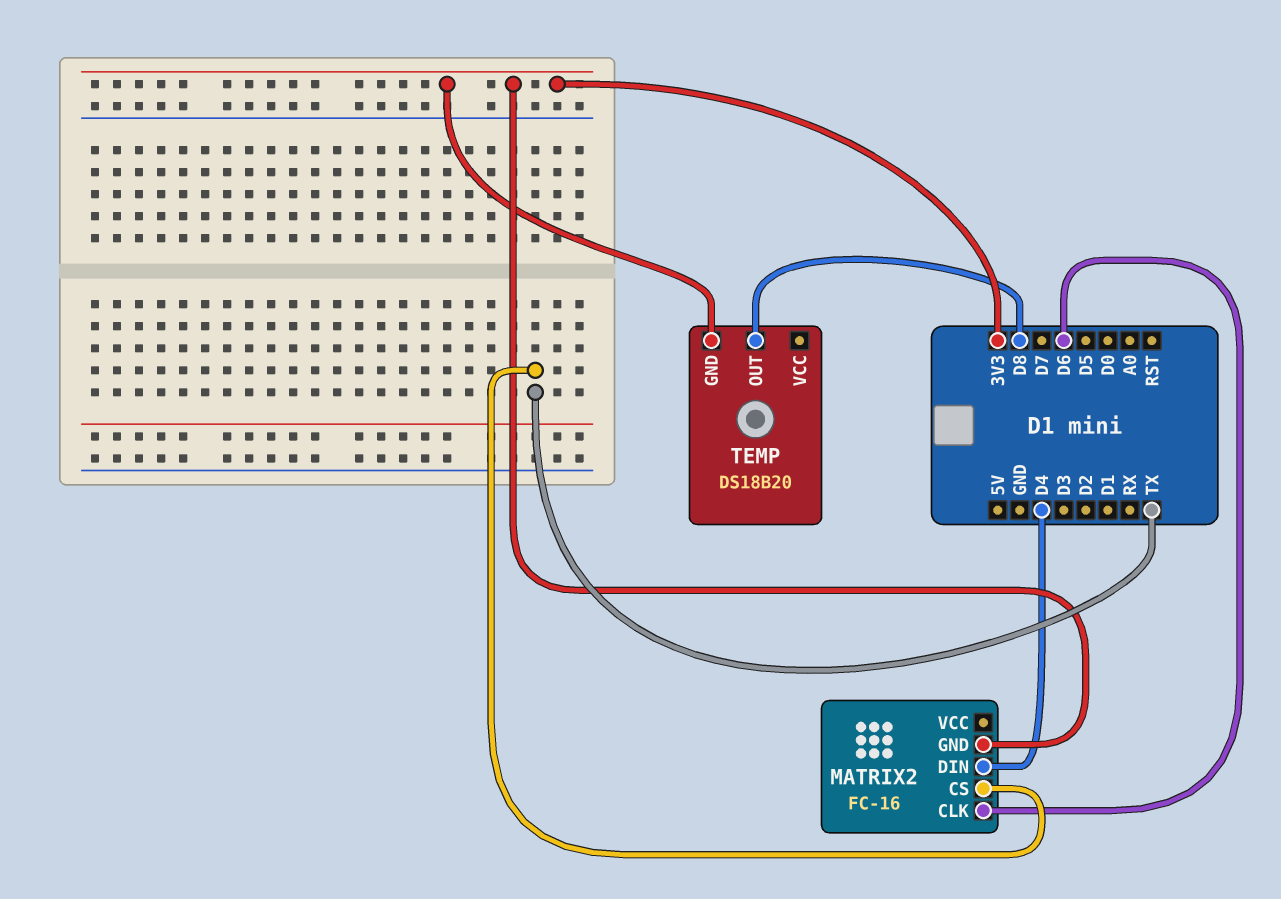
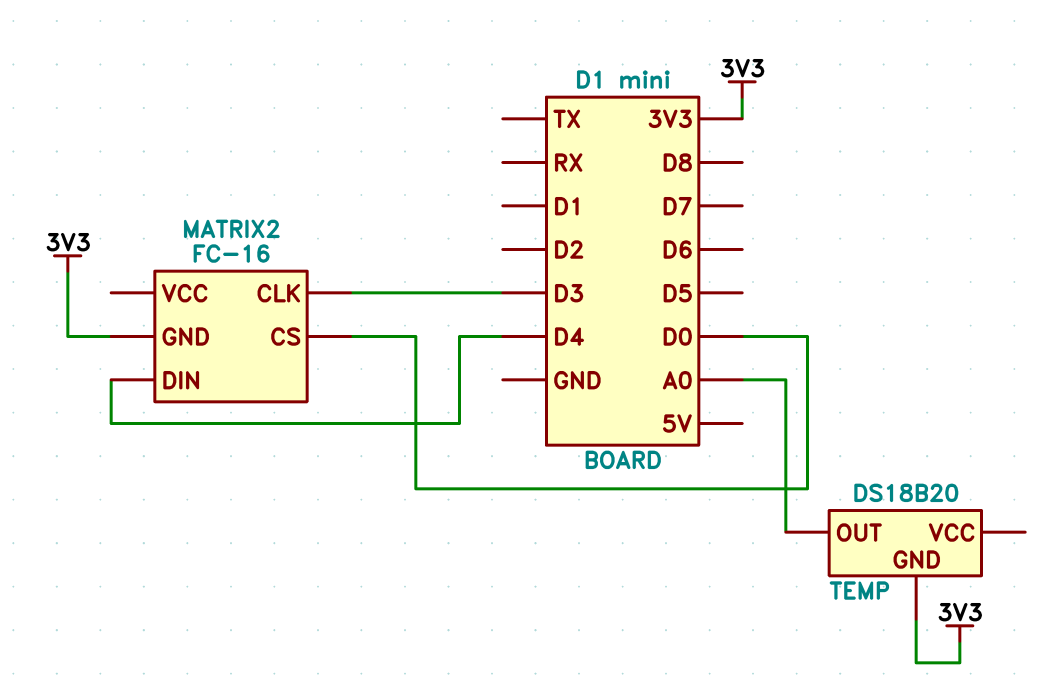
MATRIX2 pin CLK: D6 -> D3
MATRIX2 pin CS: TX -> D0
TEMP pin OUT: D8 -> A0

